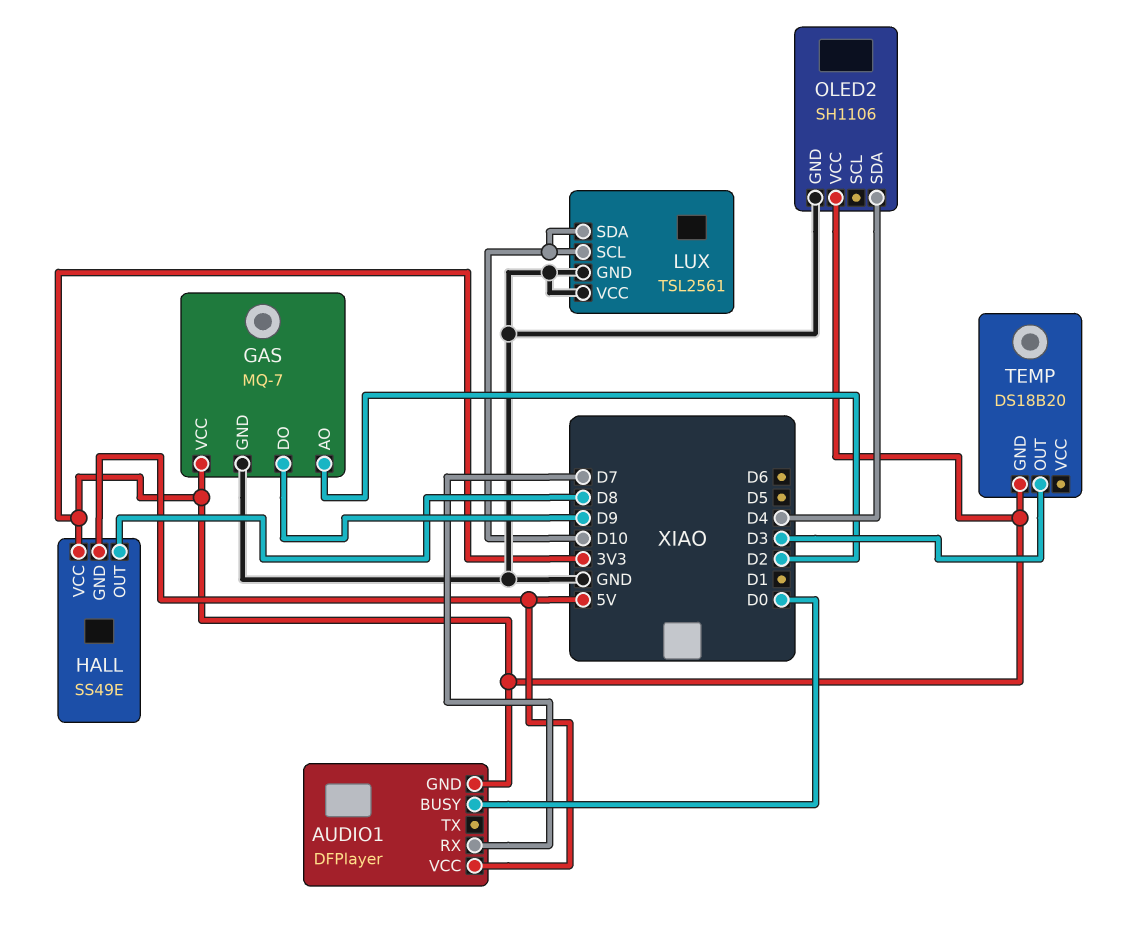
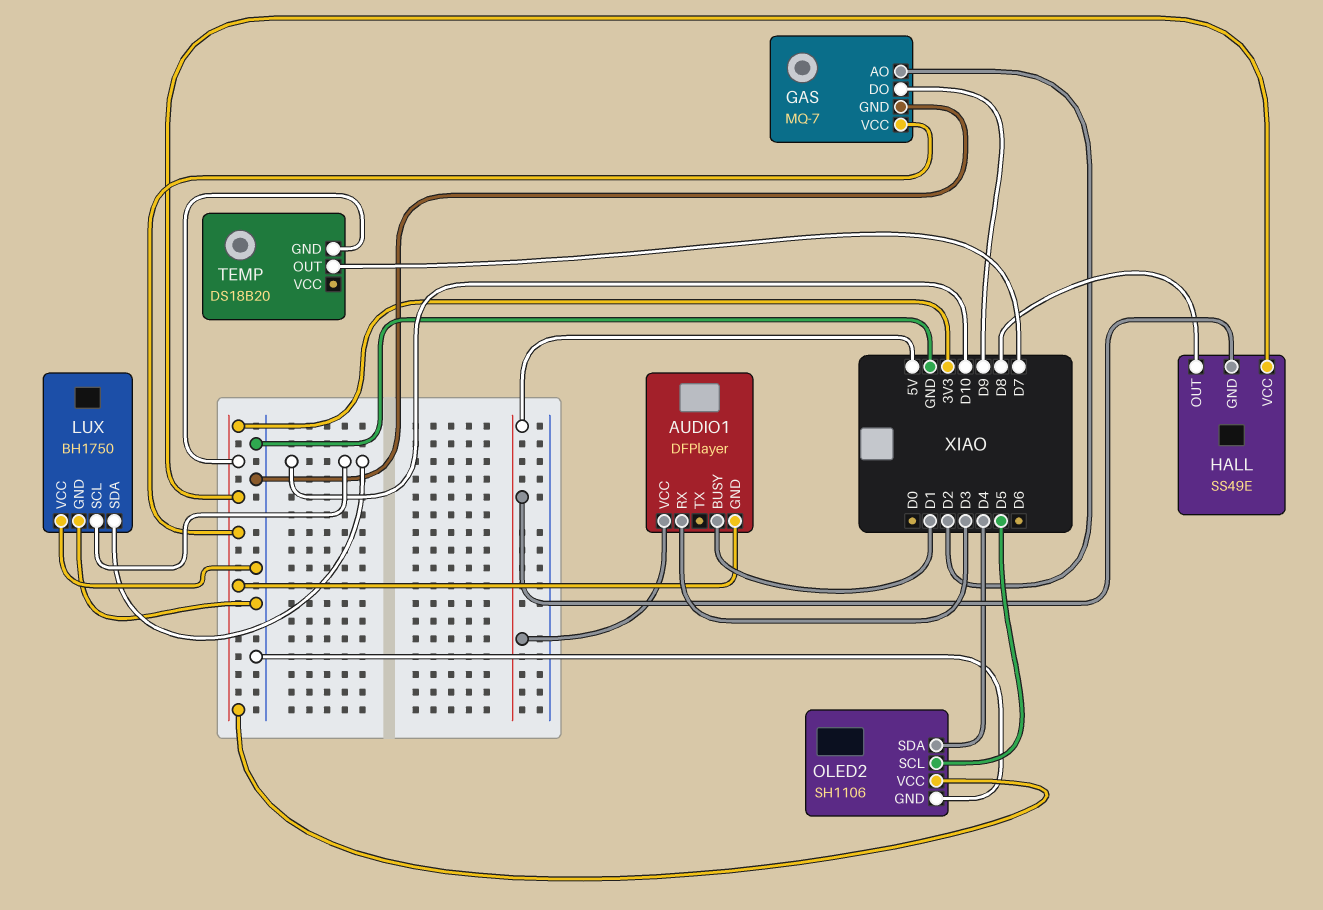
AUDIO1 pin BUSY: D0 -> D1
AUDIO1 pin RX: D7 -> D3
LUX: TSL2561 -> BH1750
OLED2 pin SCL: none -> D5
TEMP pin OUT: D3 -> D7

